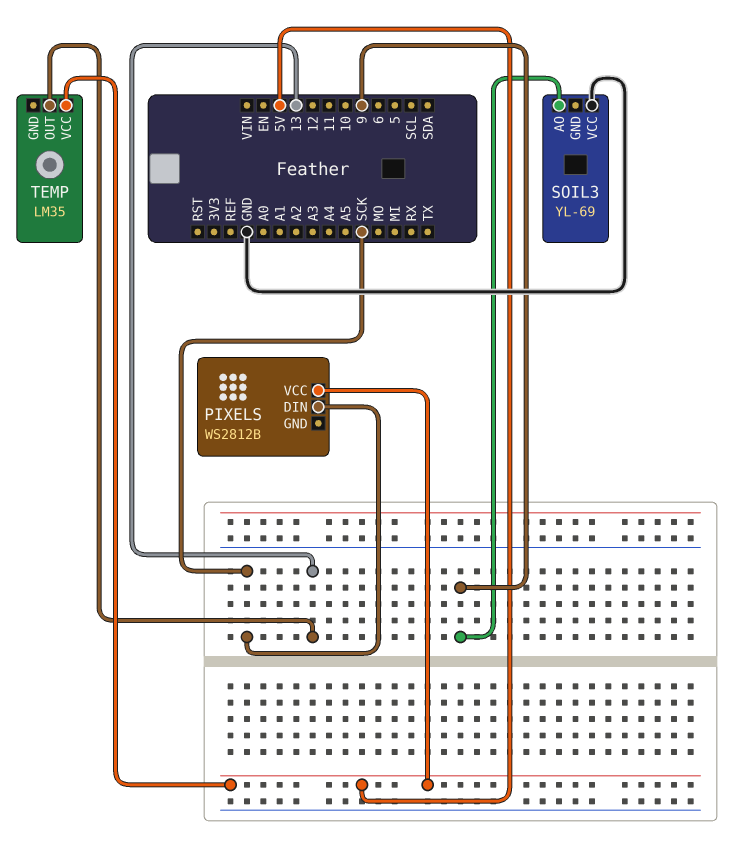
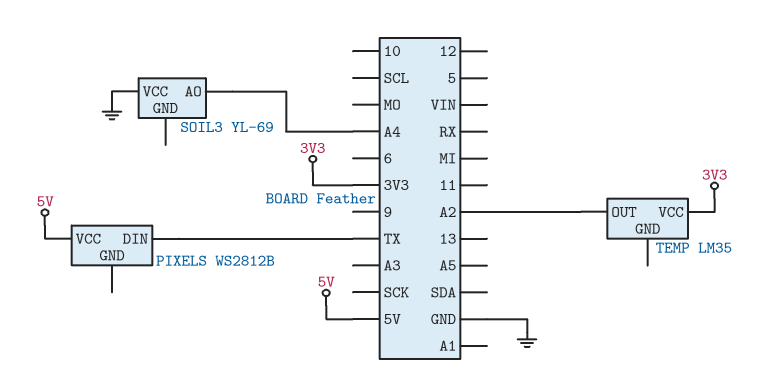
PIXELS pin DIN: SCK -> TX
SOIL3 pin AO: 9 -> A4
TEMP pin OUT: 13 -> A2
TEMP pin VCC: 5V -> 3V3

